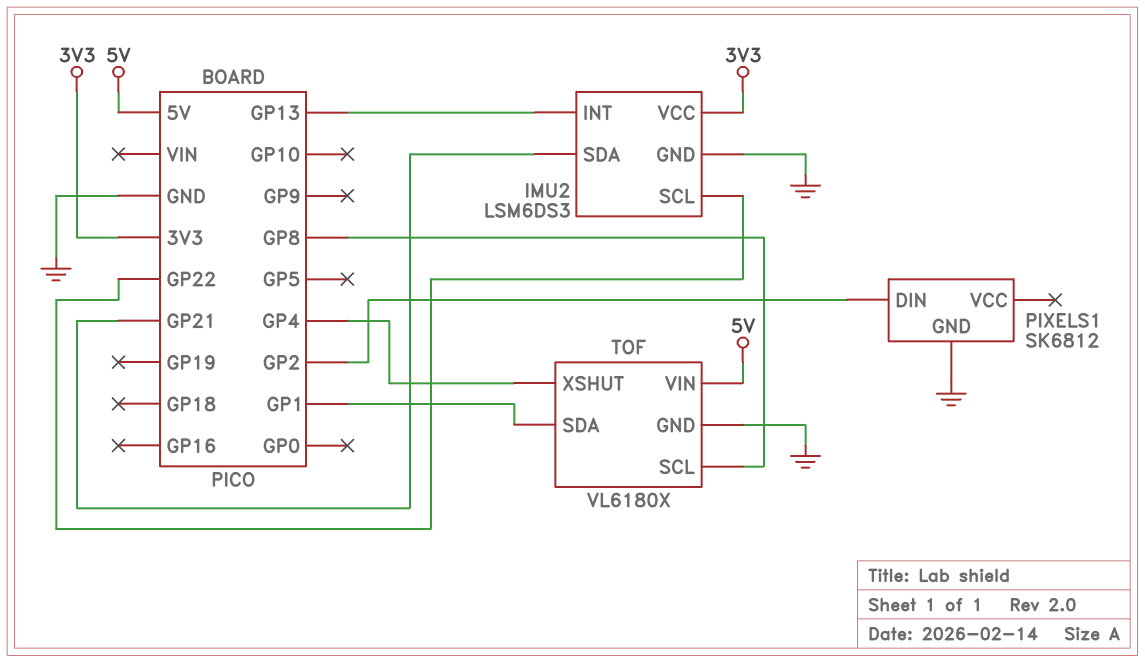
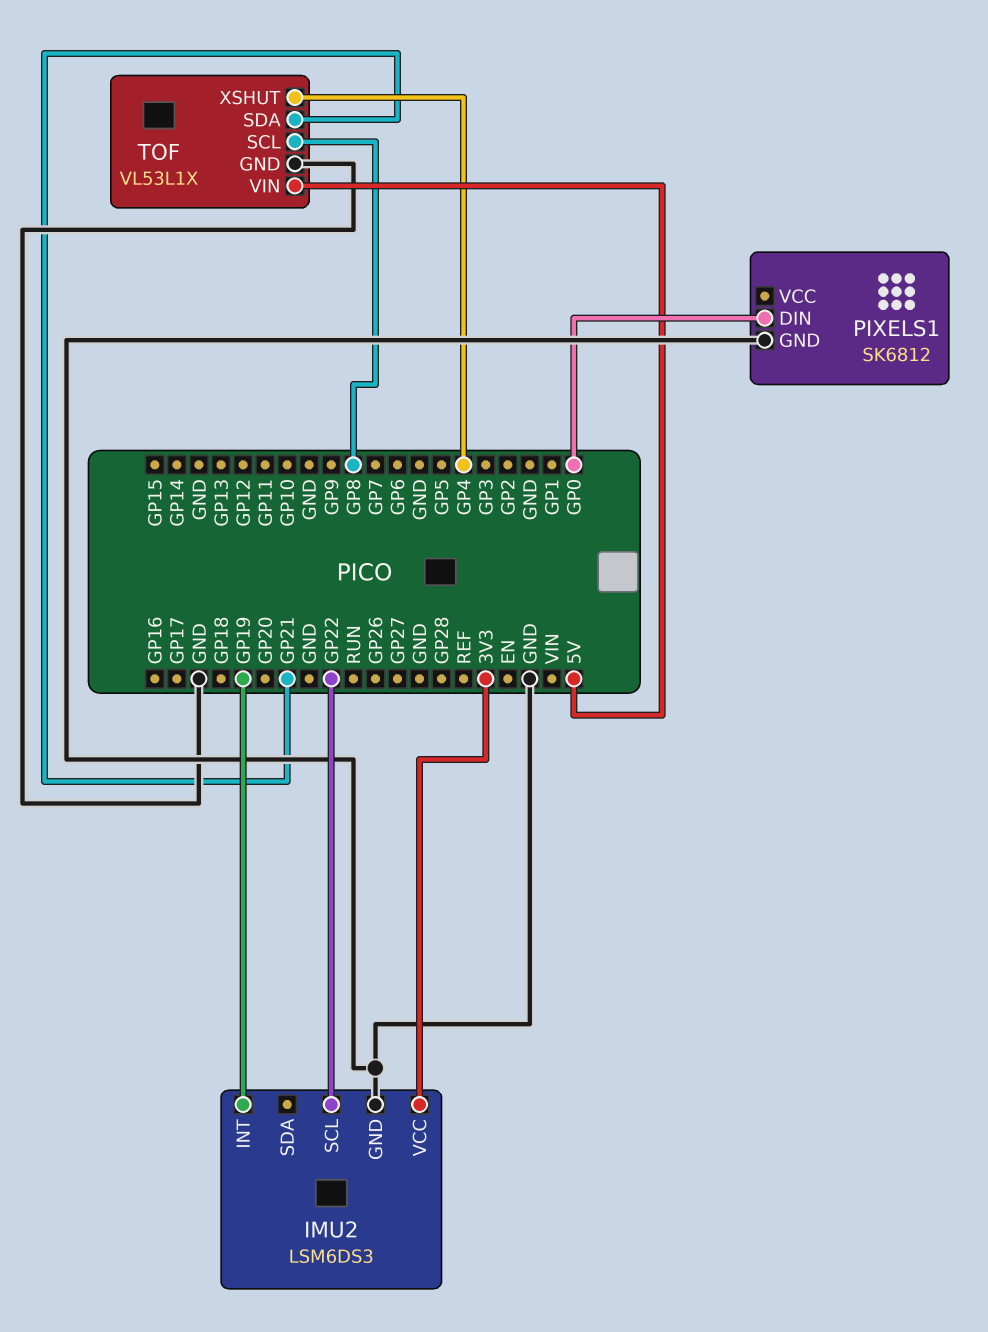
IMU2 pin INT: GP13 -> GP19
IMU2 pin SDA: GP21 -> none
PIXELS1 pin DIN: GP2 -> GP0
TOF: VL6180X -> VL53L1X
TOF pin SDA: GP1 -> GP21

